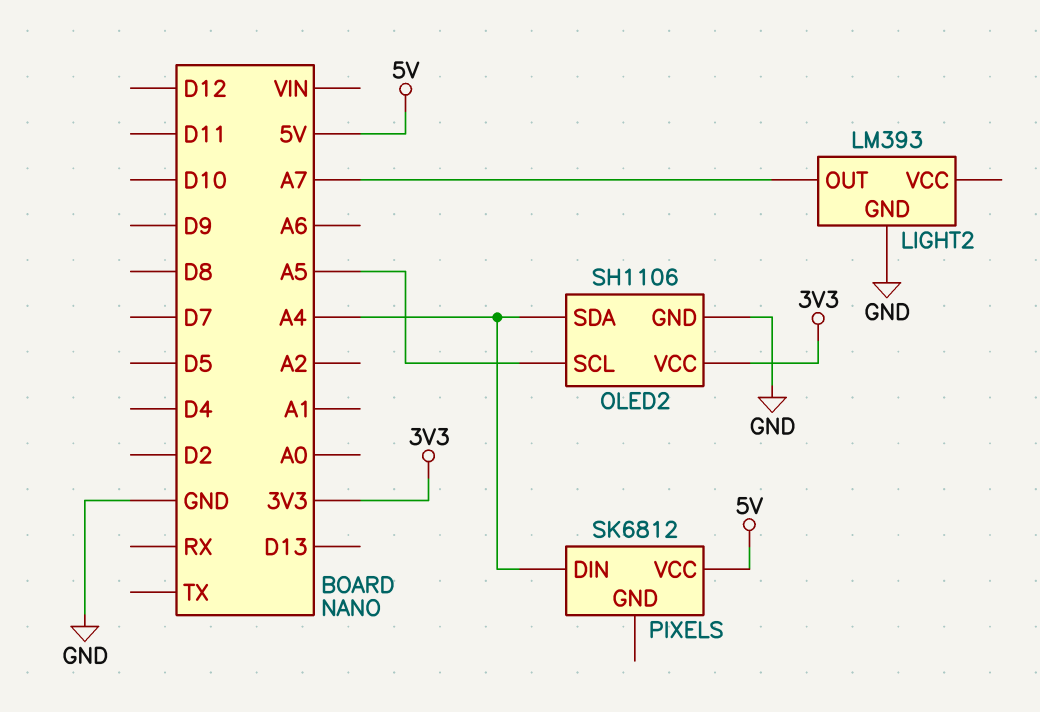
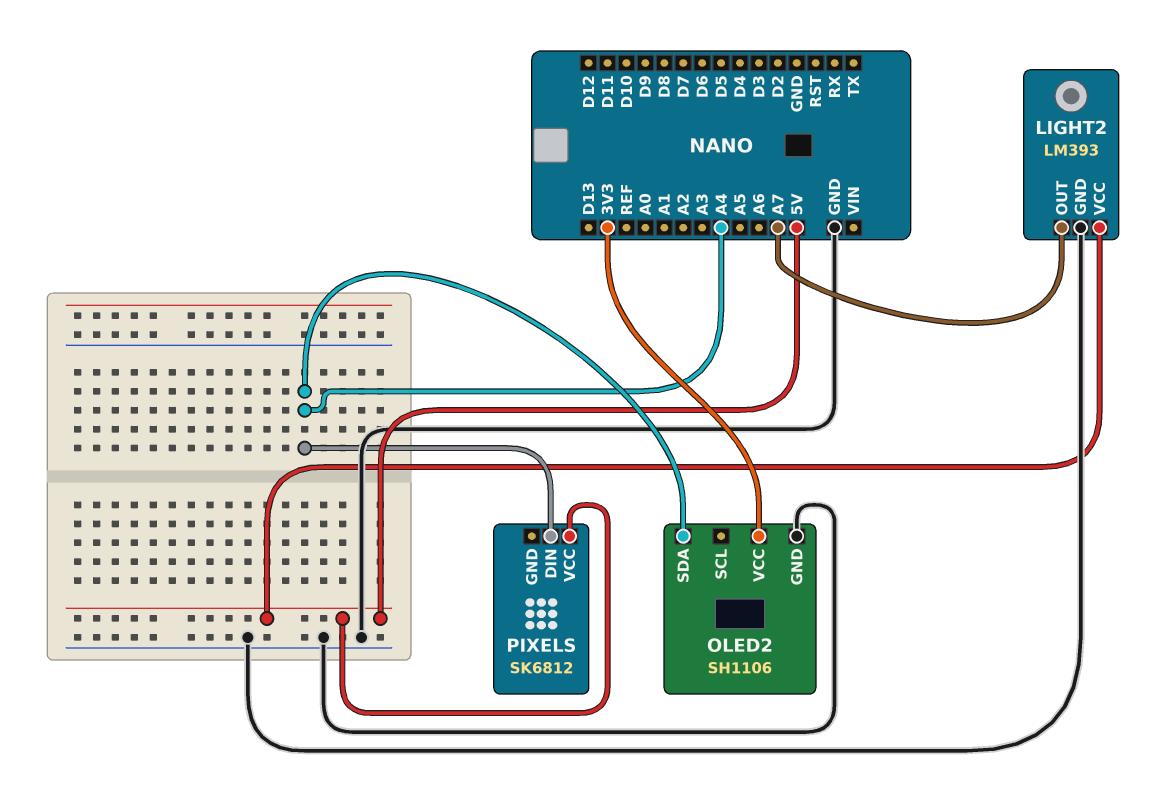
LIGHT2 pin VCC: none -> 5V
OLED2 pin SCL: A5 -> none

